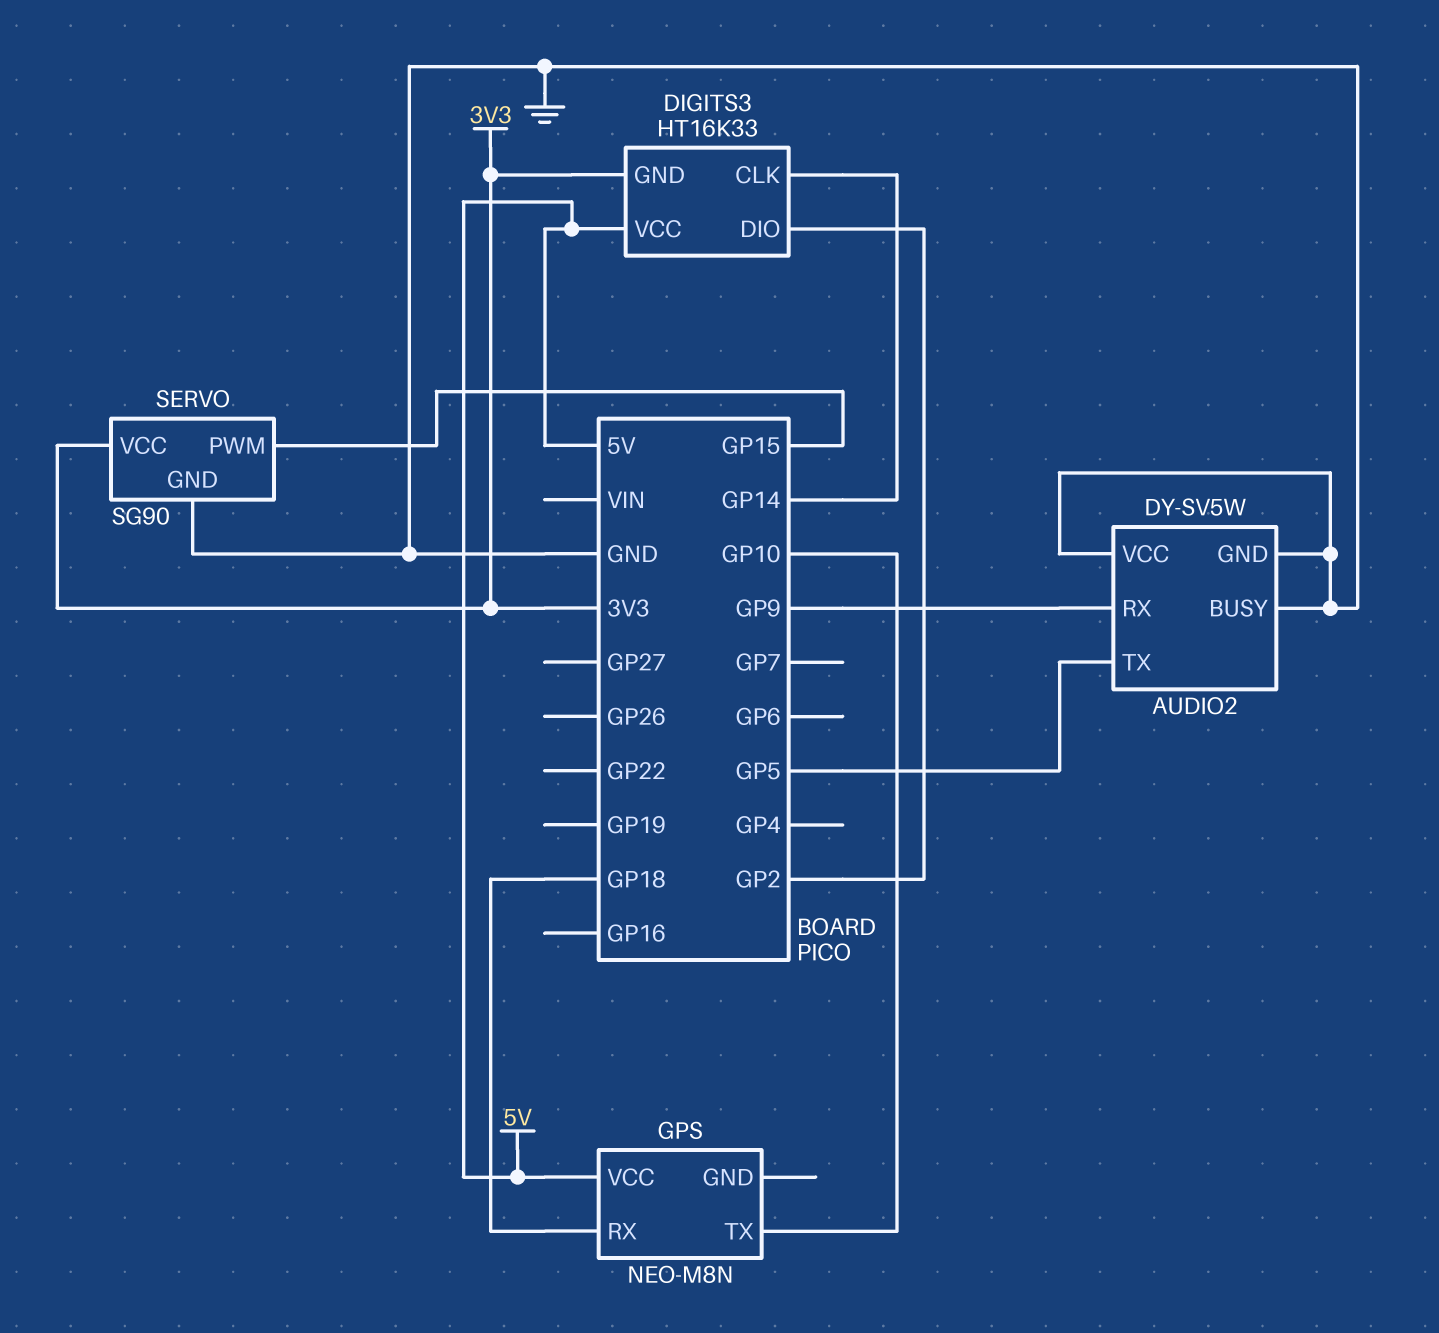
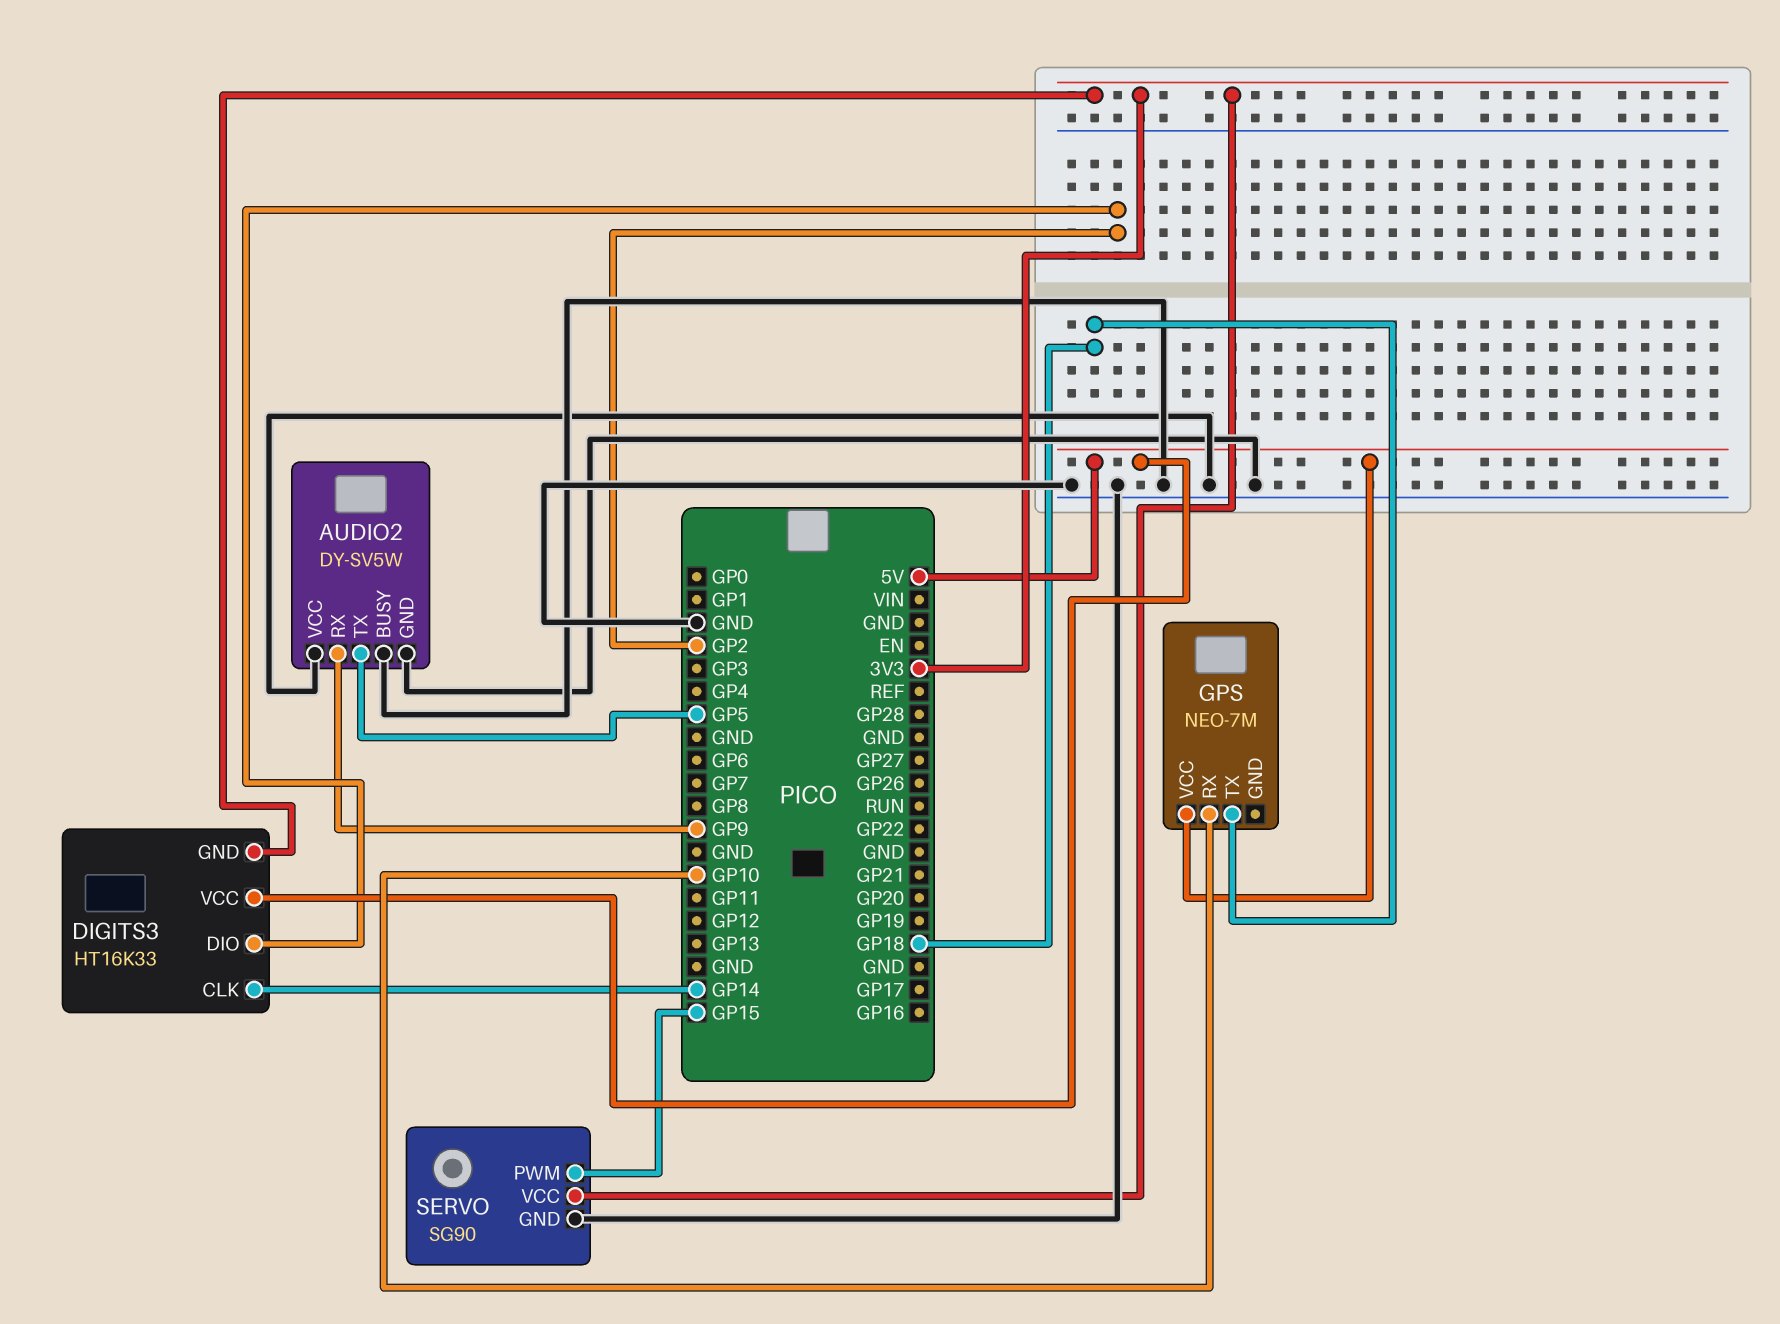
GPS: NEO-M8N -> NEO-7M
GPS pin RX: GP18 -> GP10
GPS pin TX: GP10 -> GP18

